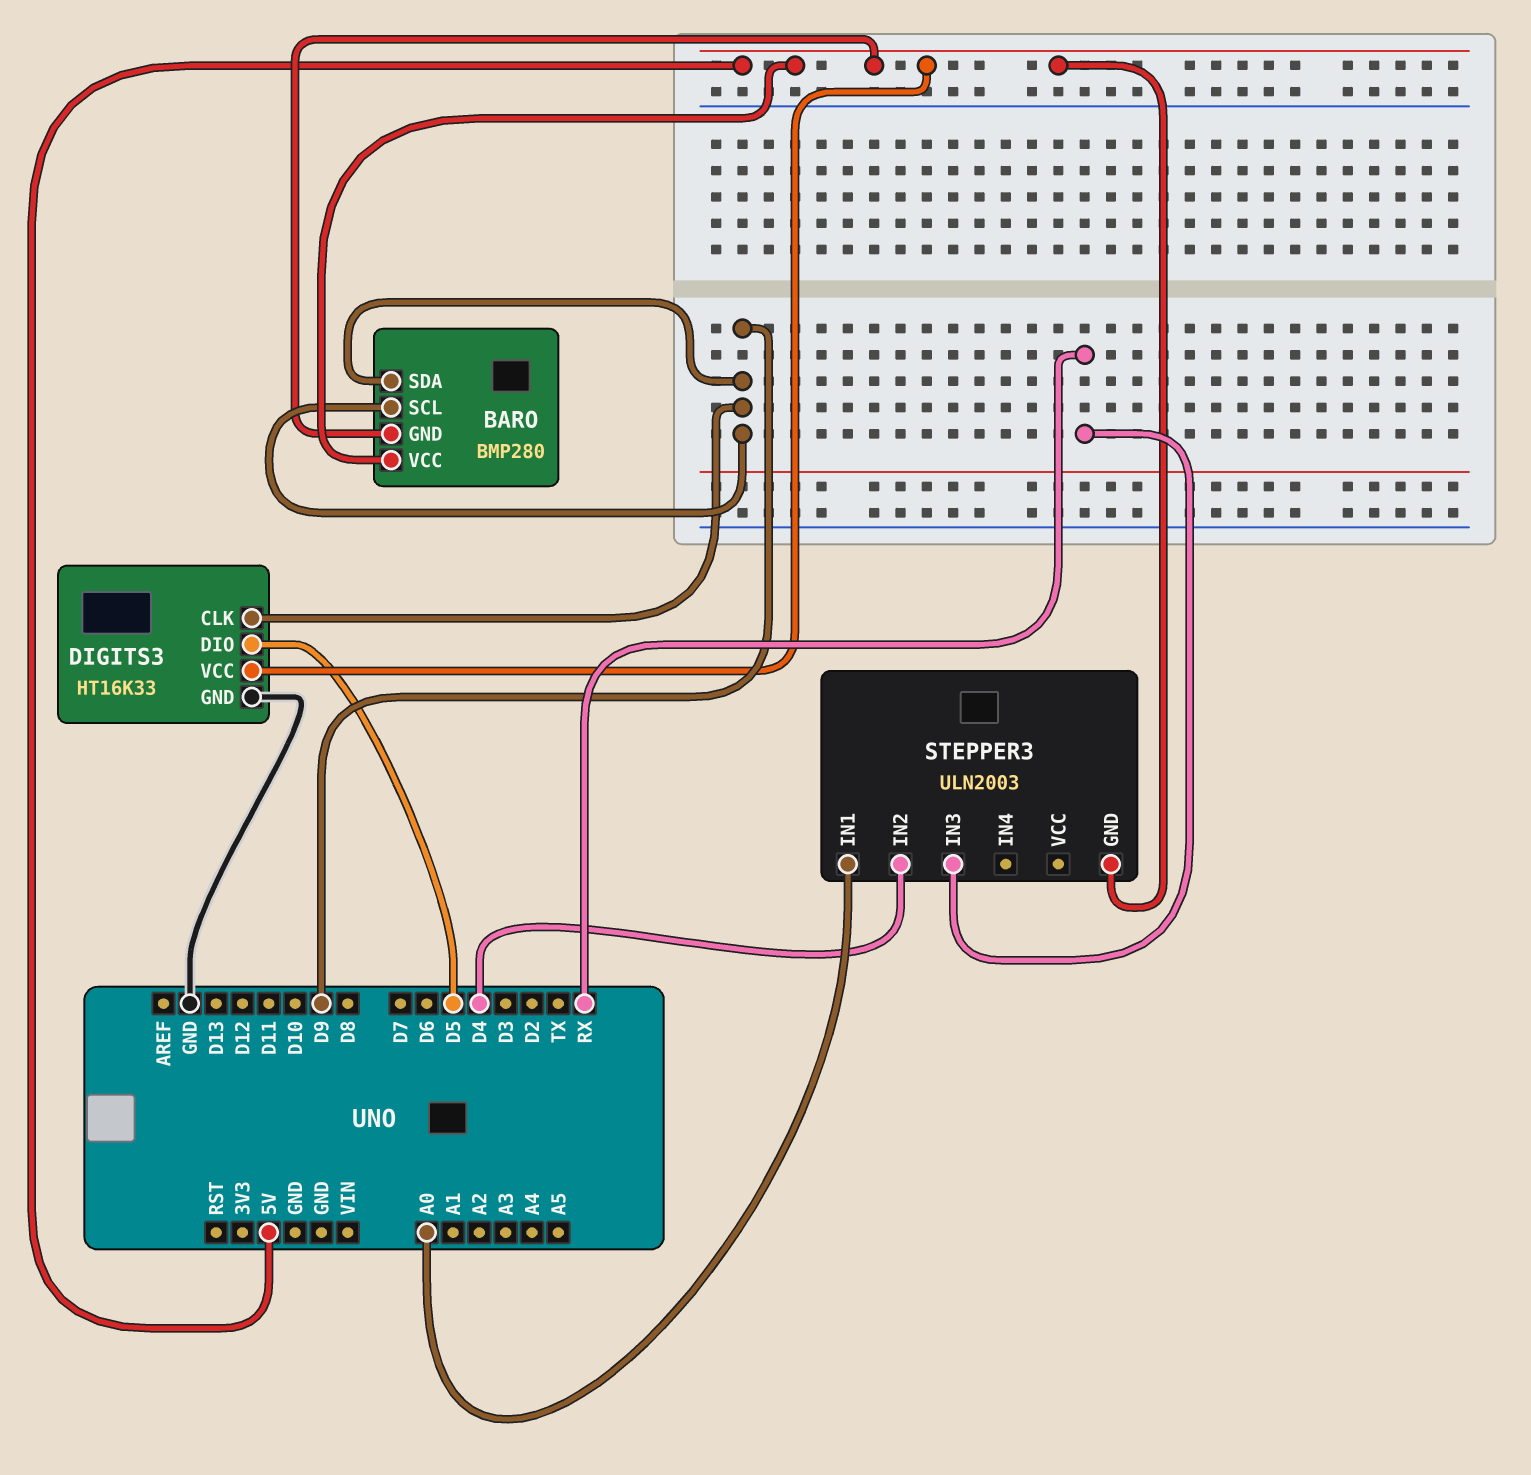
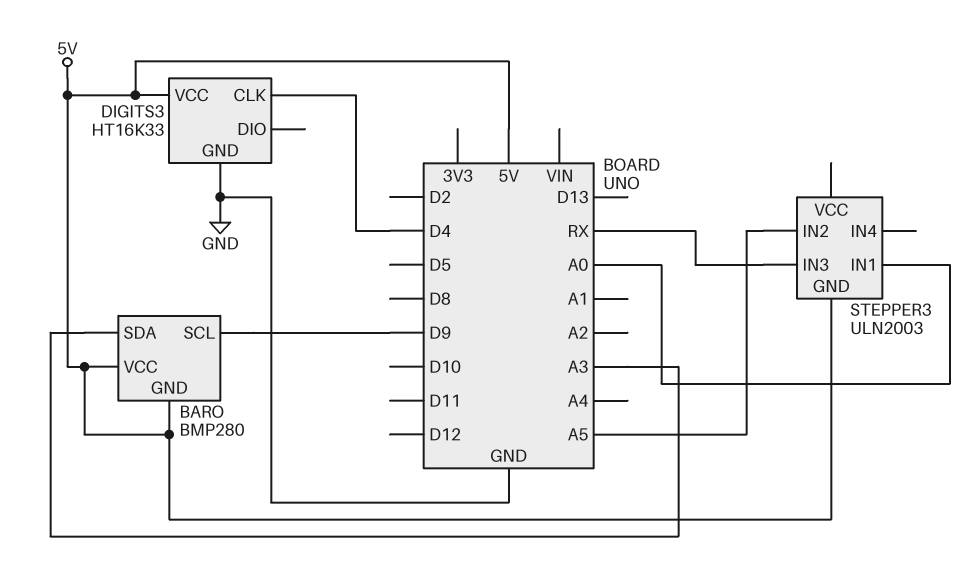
BARO pin SDA: D9 -> A3
DIGITS3 pin CLK: D9 -> D4
DIGITS3 pin DIO: D5 -> none
STEPPER3 pin IN2: D4 -> A5

